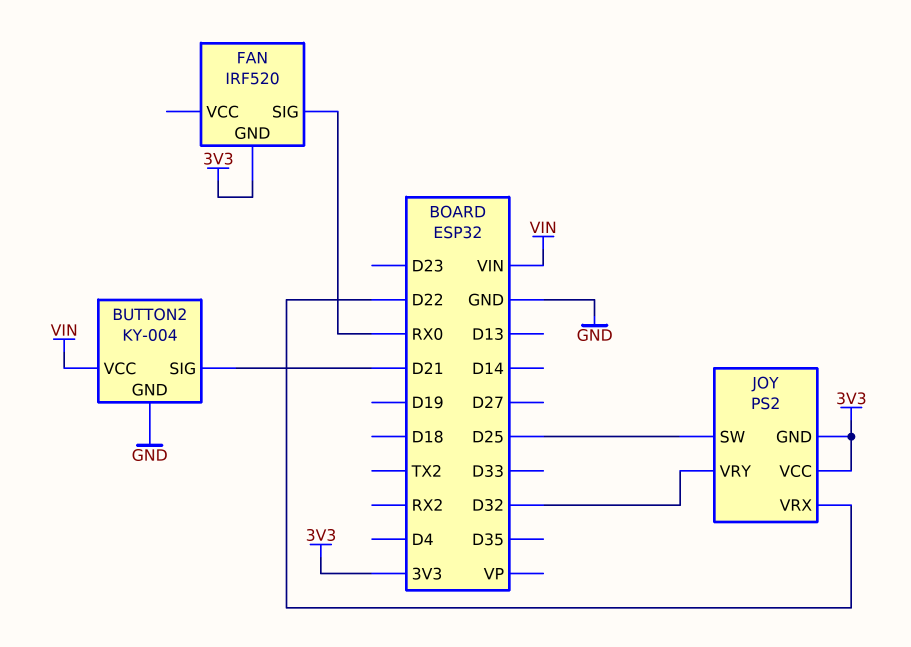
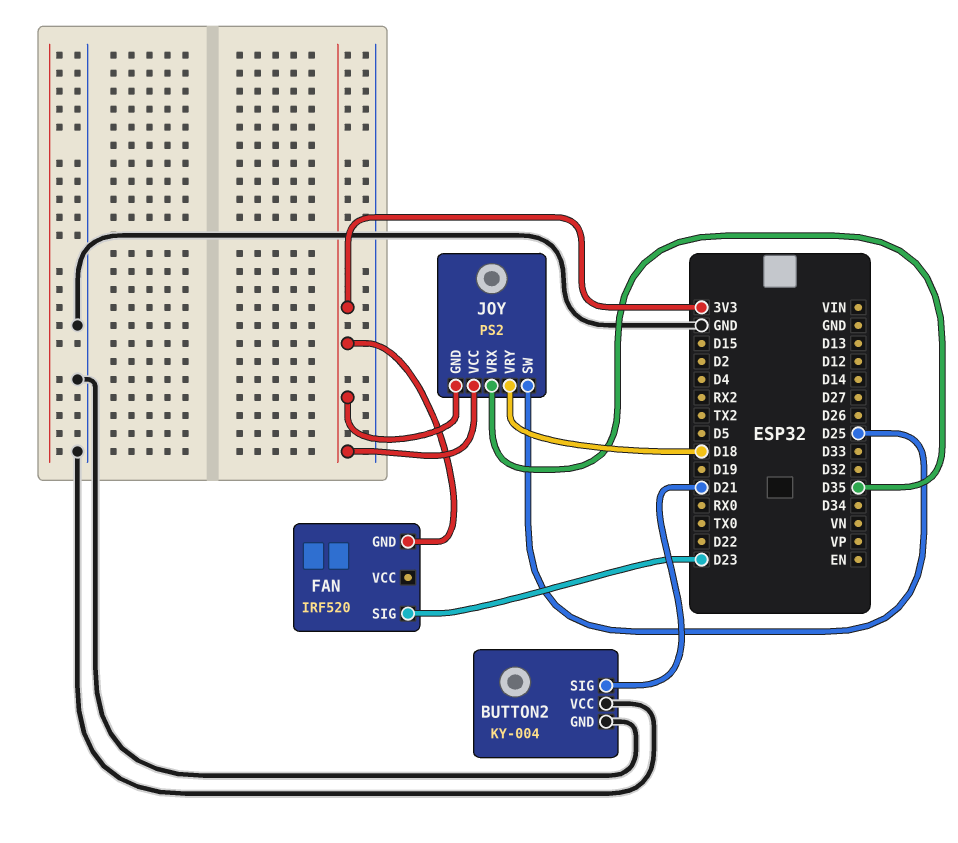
BUTTON2 pin VCC: VIN -> GND
FAN pin SIG: RX0 -> D23
JOY pin VRX: D22 -> D35
JOY pin VRY: D32 -> D18

